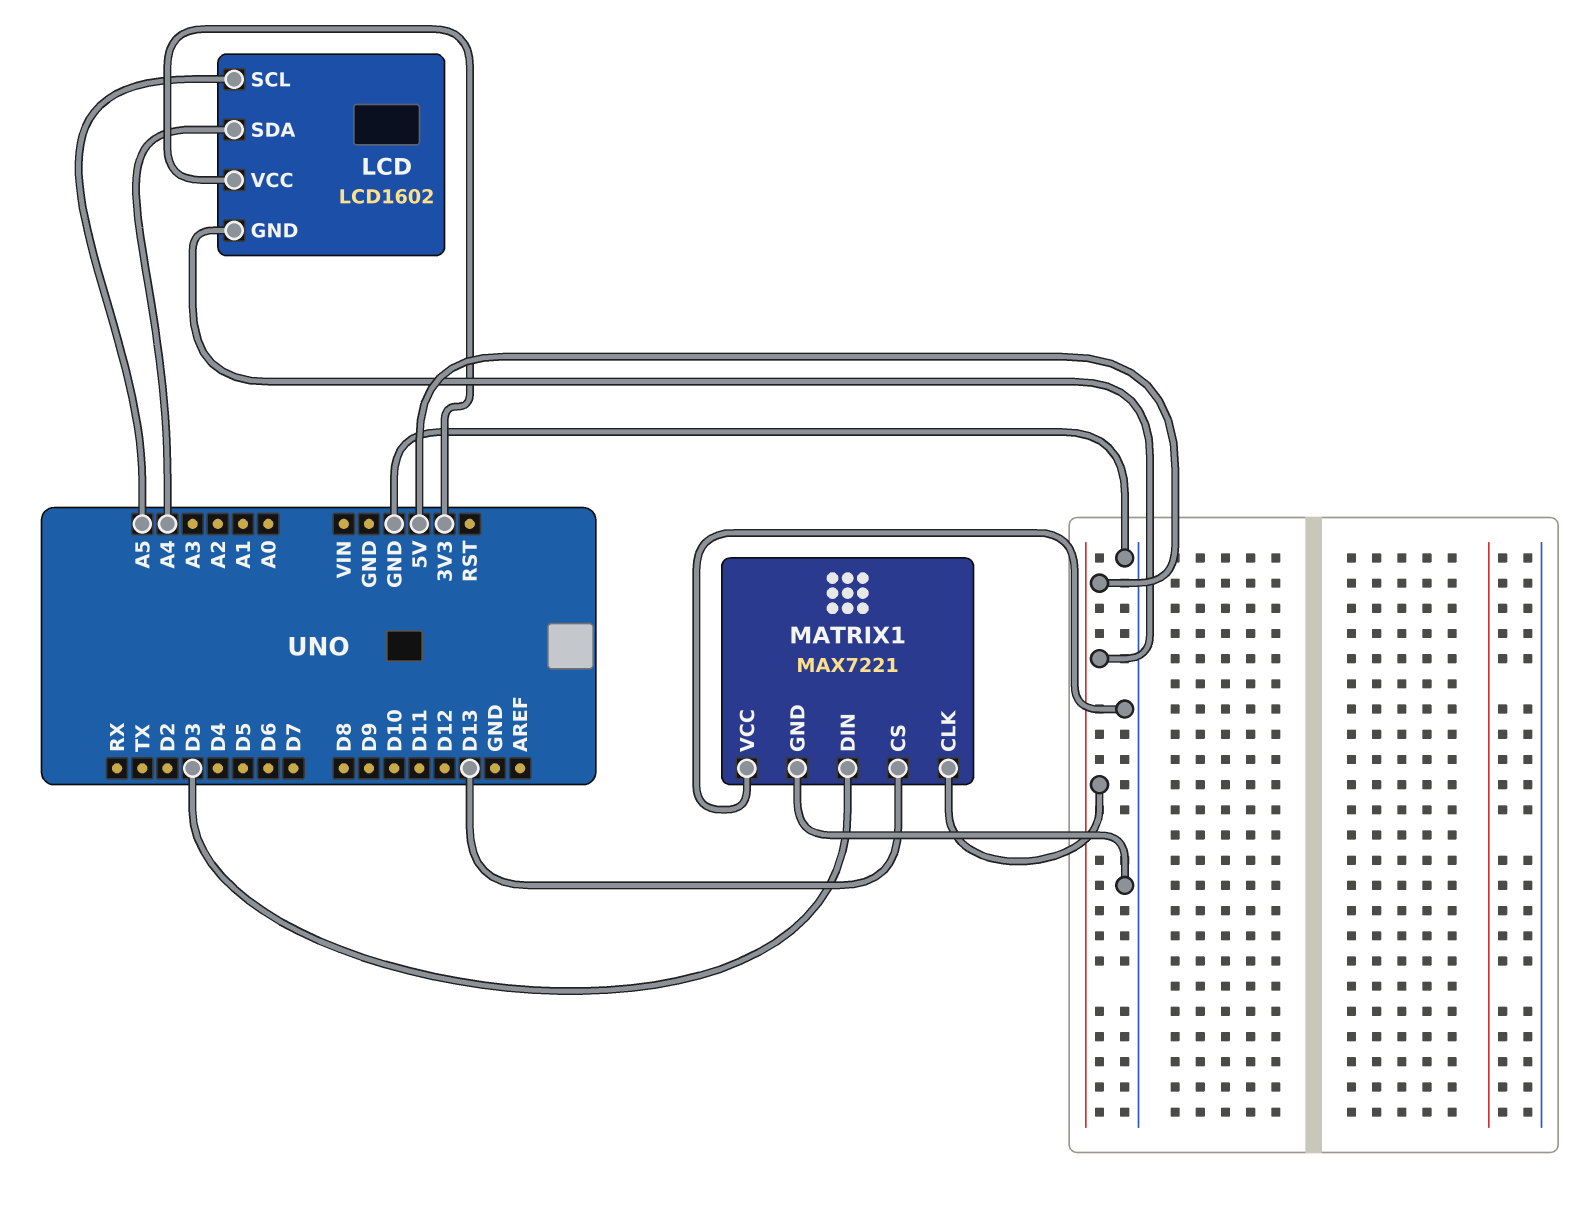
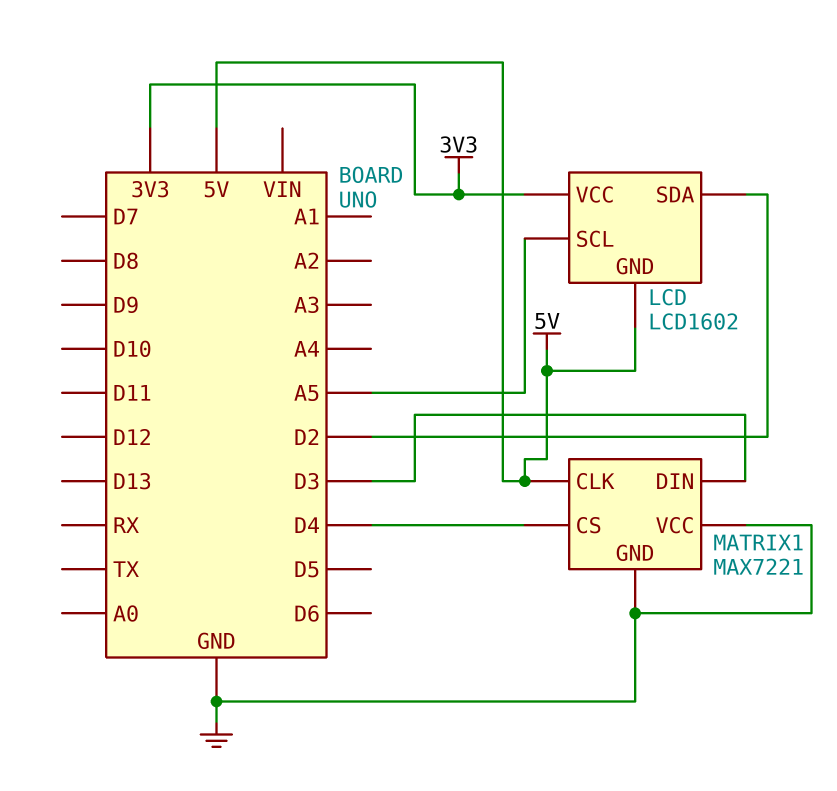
LCD pin SDA: A4 -> D2
MATRIX1 pin CS: D13 -> D4

